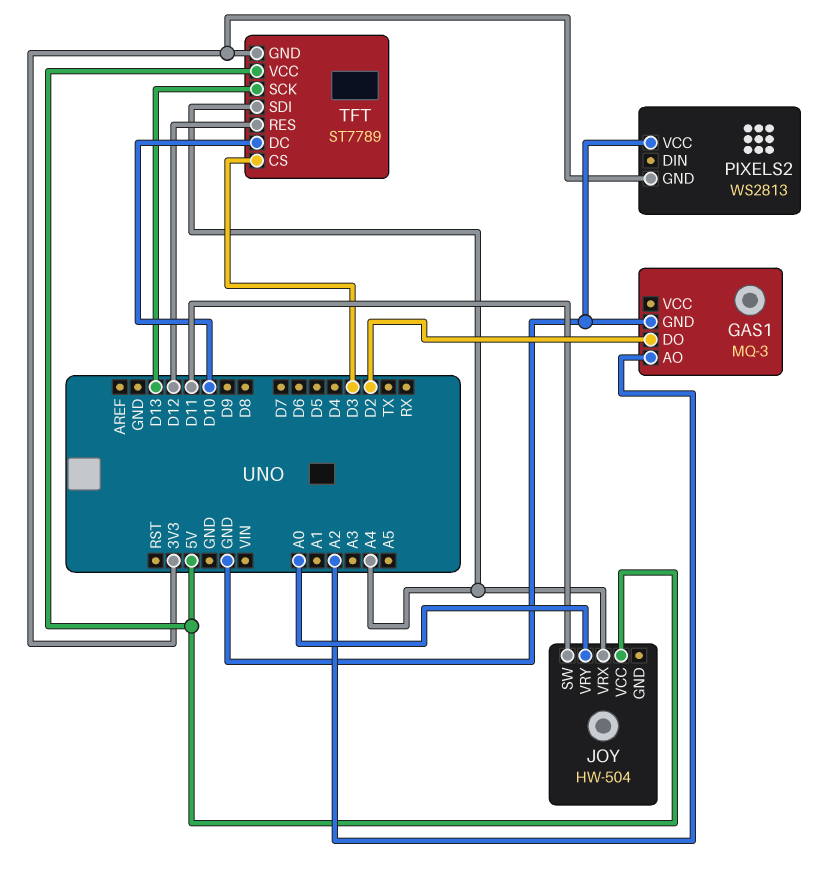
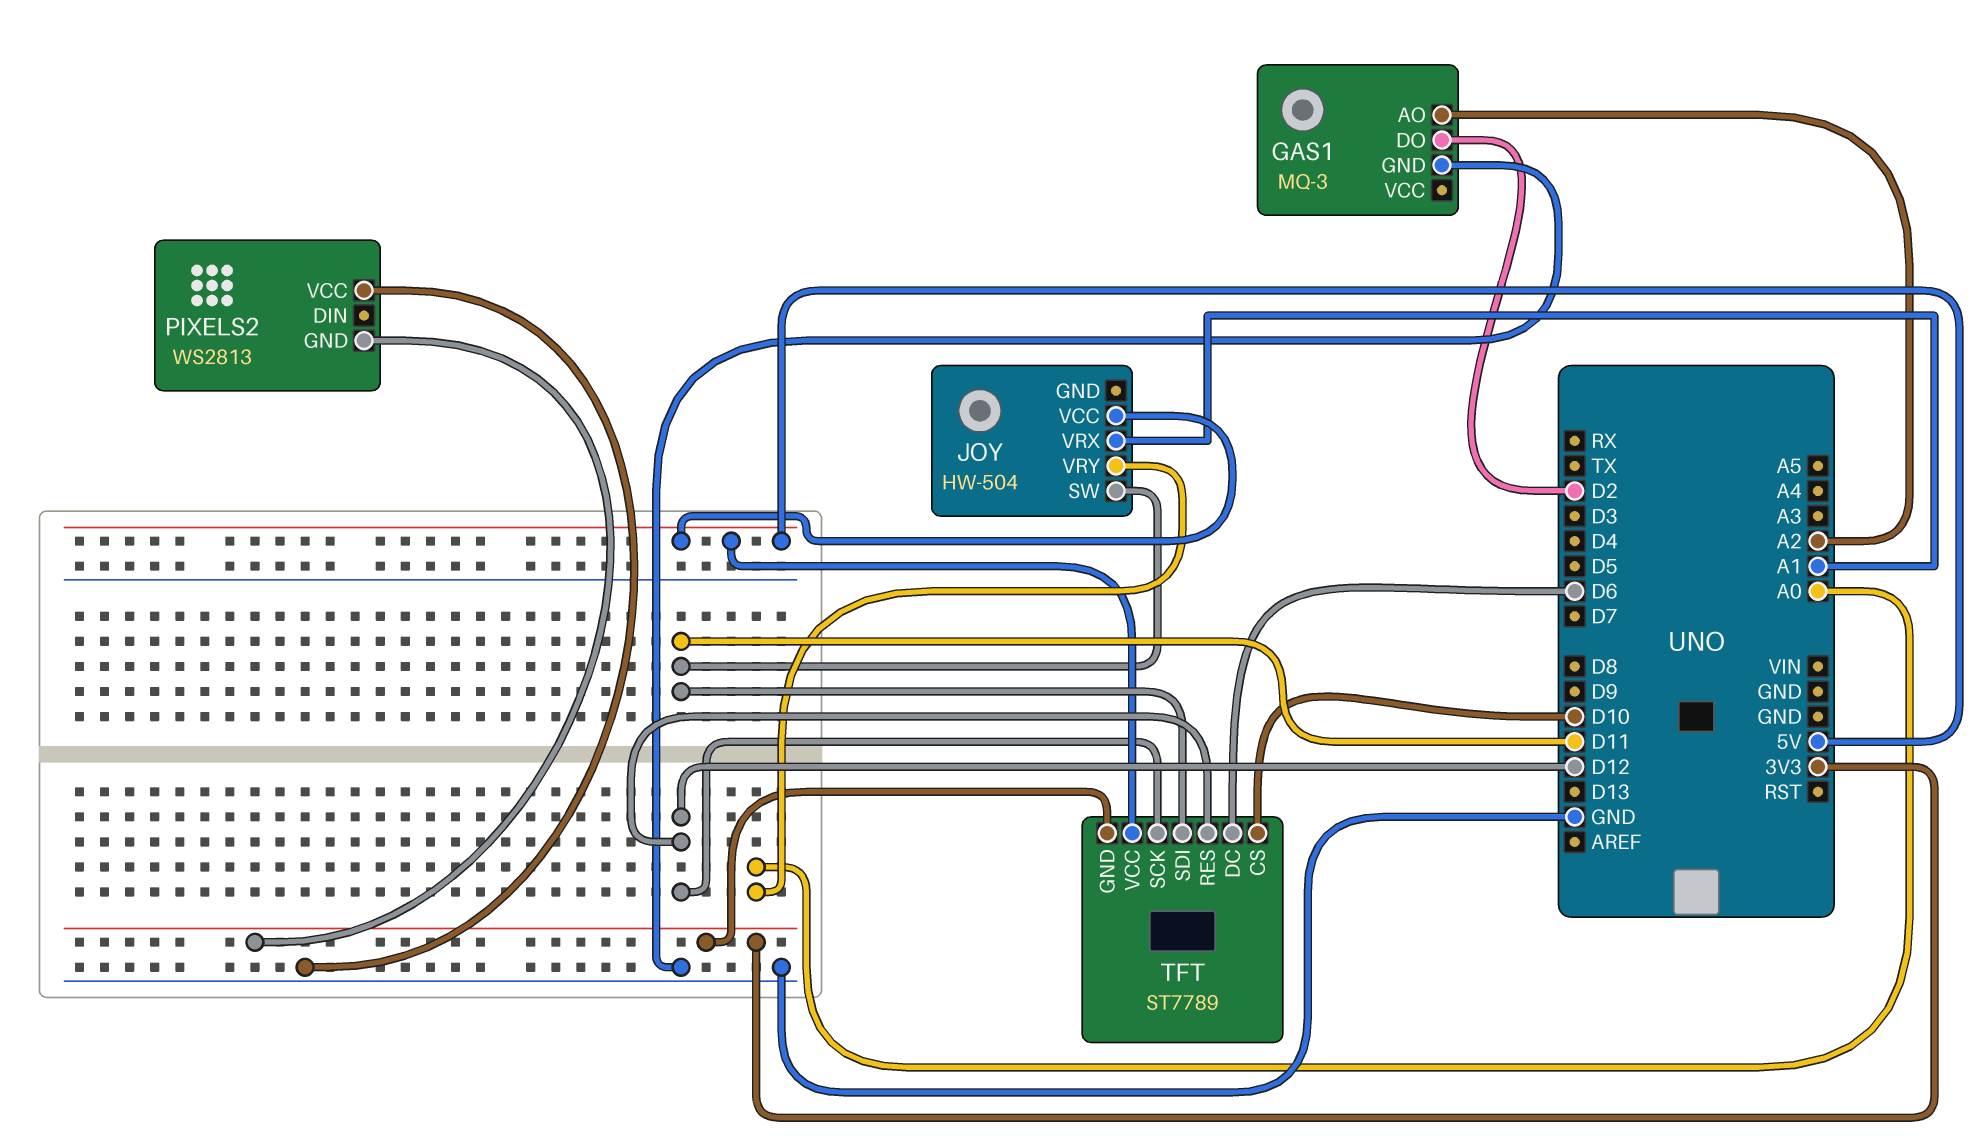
JOY pin VRX: A4 -> A1
TFT pin CS: D3 -> D10
TFT pin DC: D10 -> D6
TFT pin SCK: D13 -> D12
TFT pin SDI: A4 -> D11

